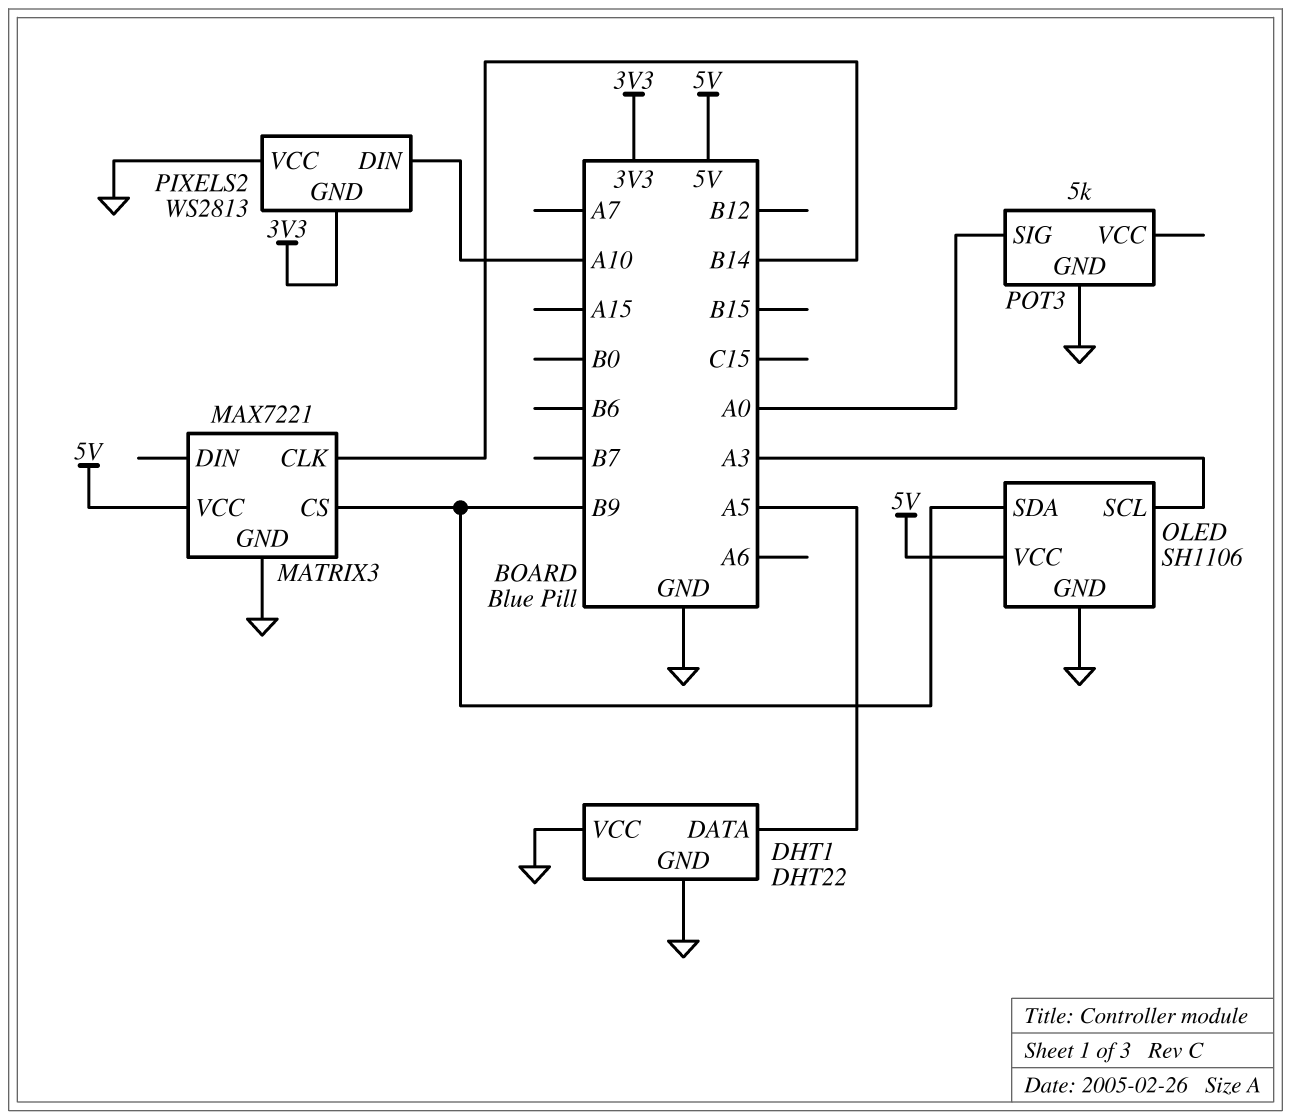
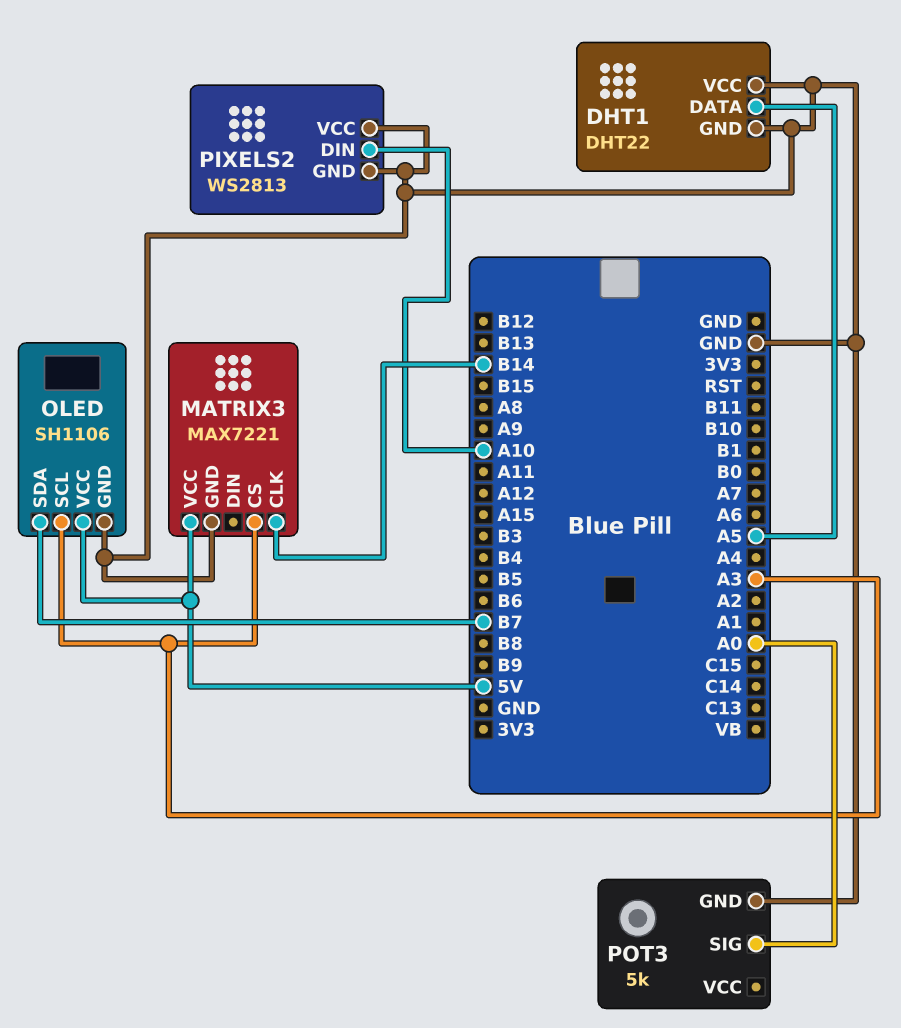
MATRIX3 pin CS: B9 -> A3
OLED pin SDA: B9 -> B7
PIXELS2 pin GND: 3V3 -> GND

